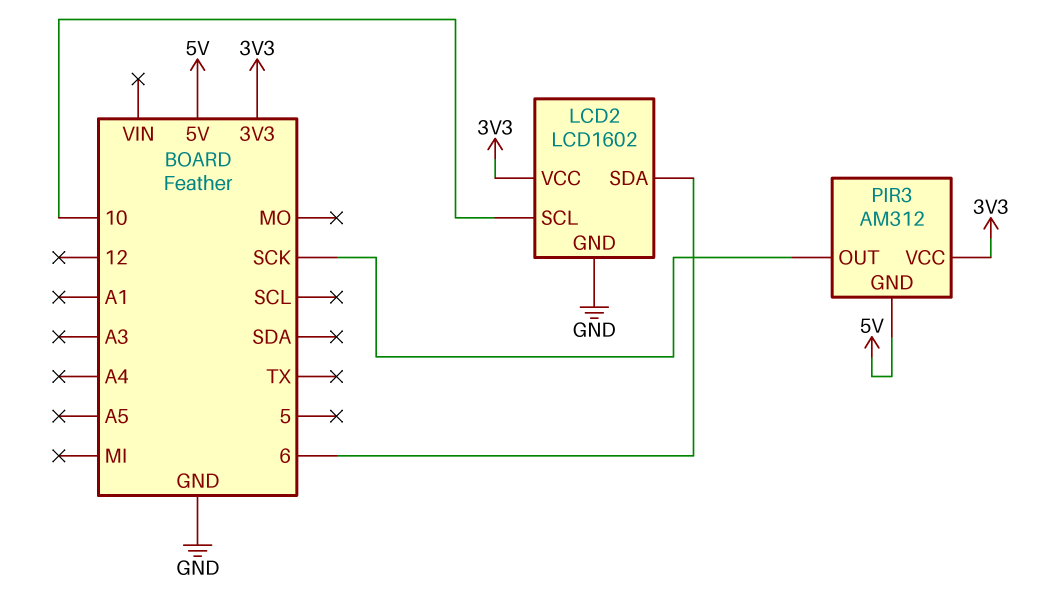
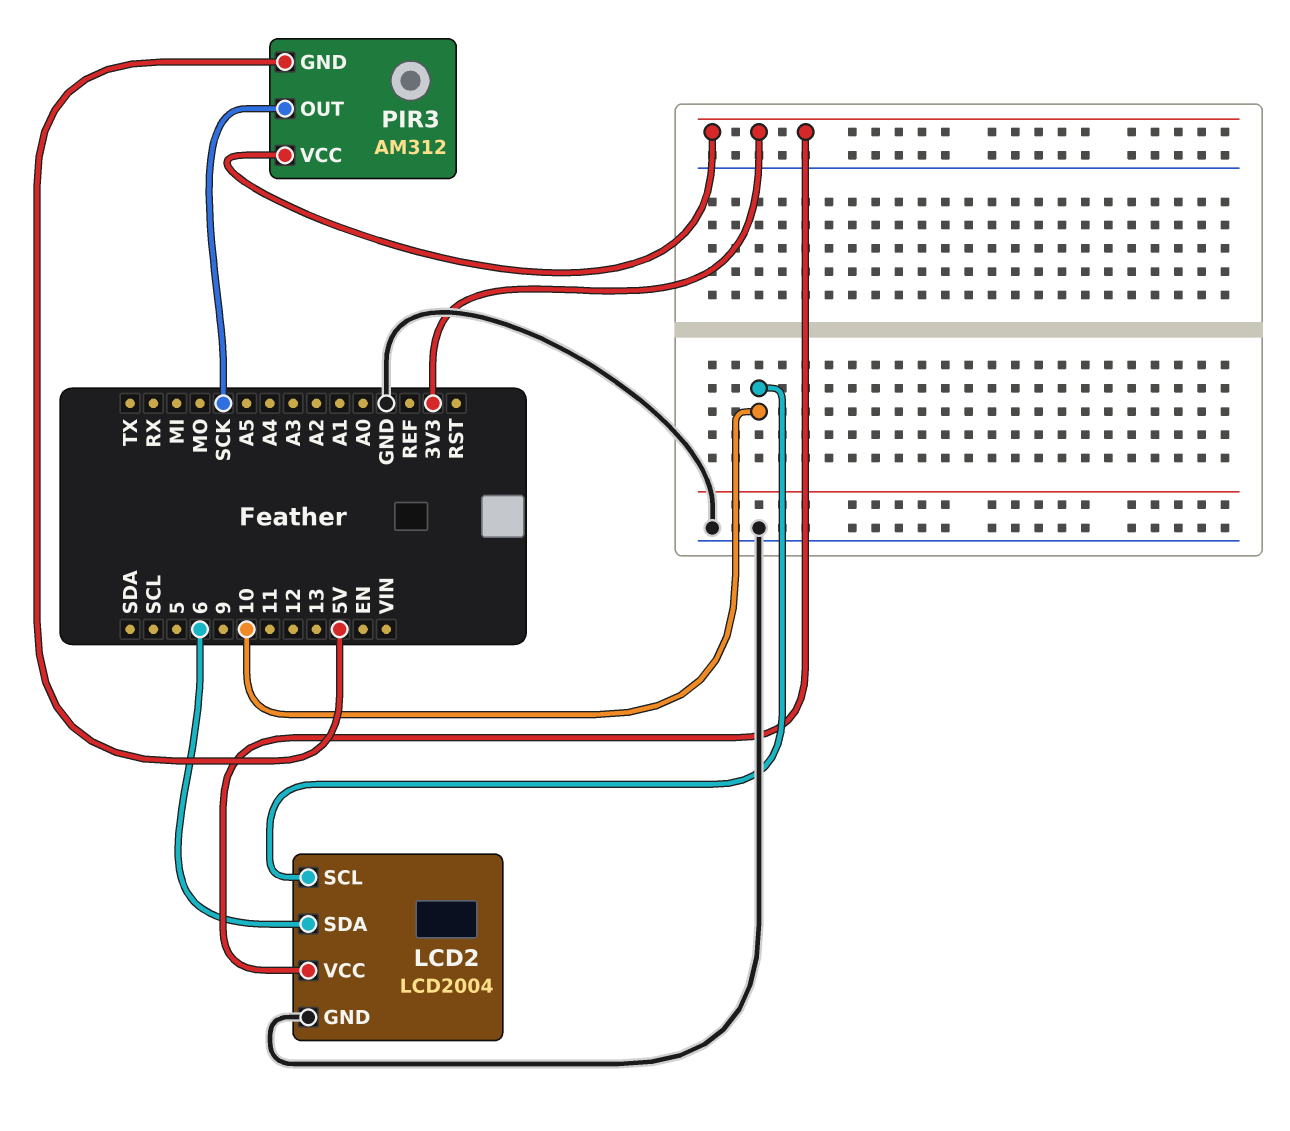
LCD2: LCD1602 -> LCD2004

